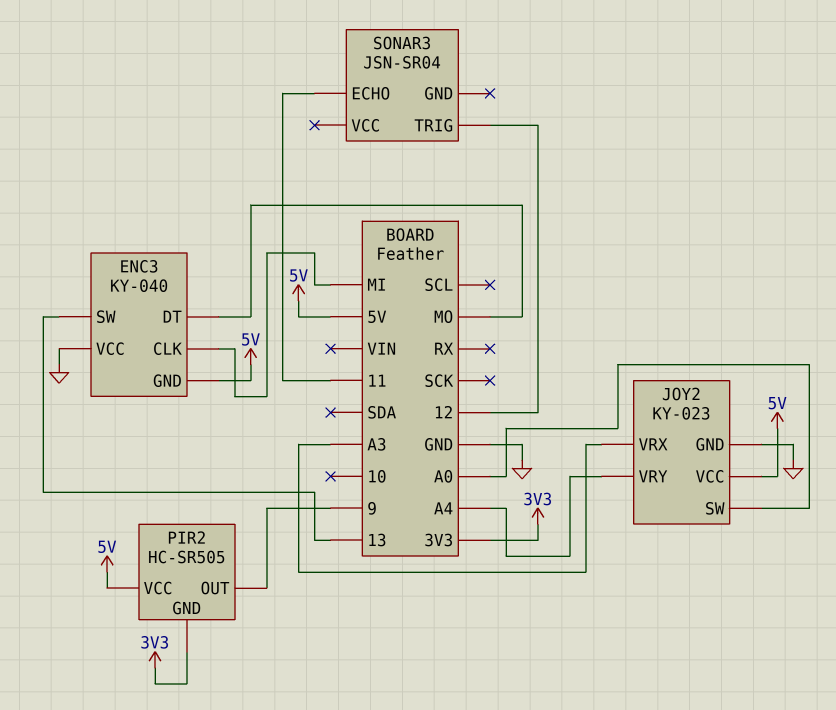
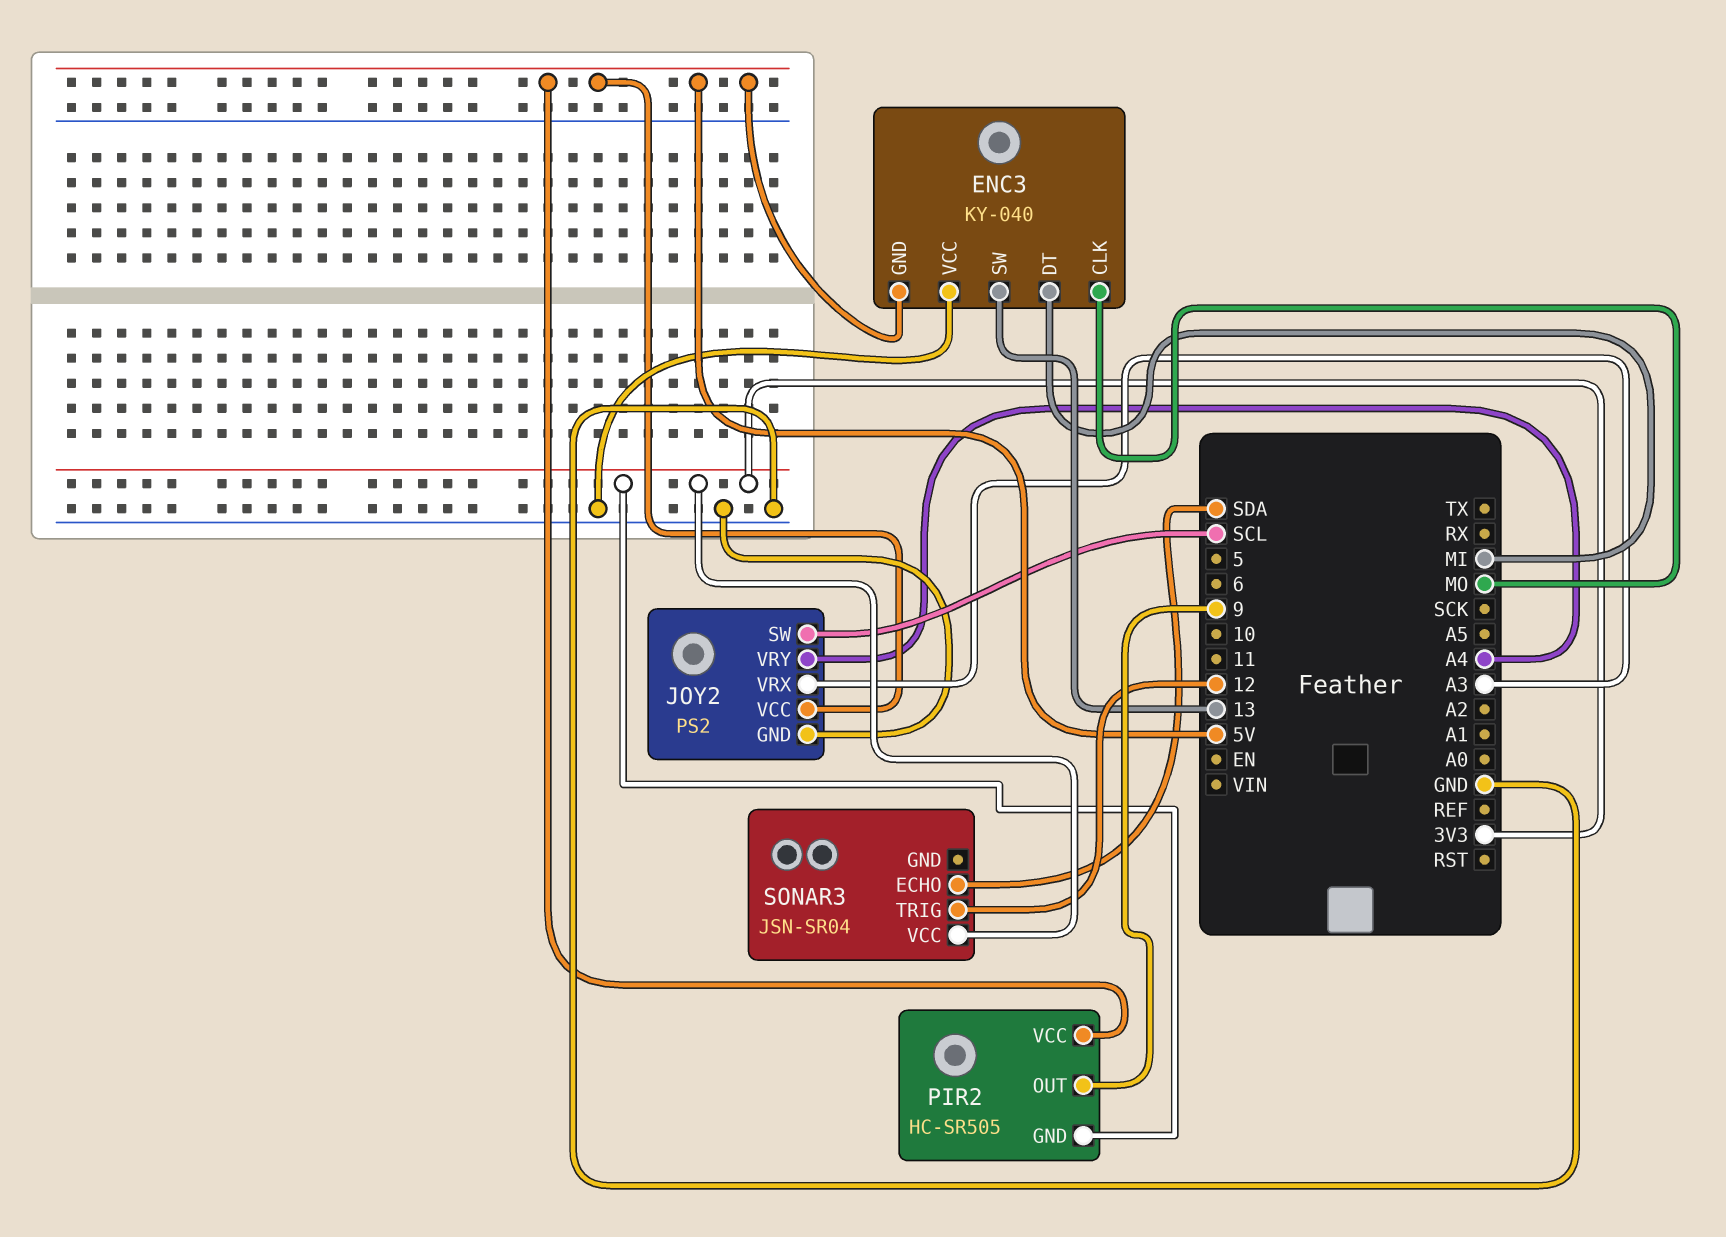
ENC3 pin CLK: MI -> MO
ENC3 pin DT: MO -> MI
JOY2: KY-023 -> PS2
JOY2 pin SW: A0 -> SCL
SONAR3 pin ECHO: 11 -> SDA
SONAR3 pin VCC: none -> 3V3

